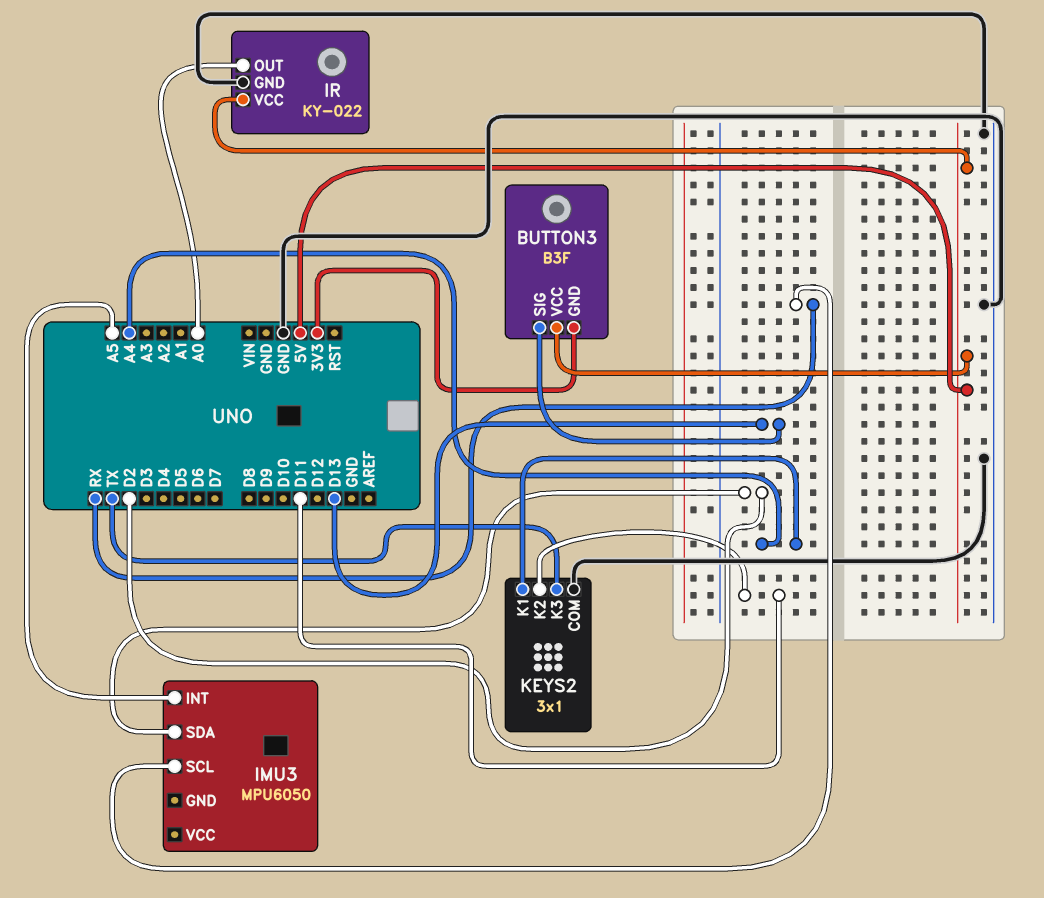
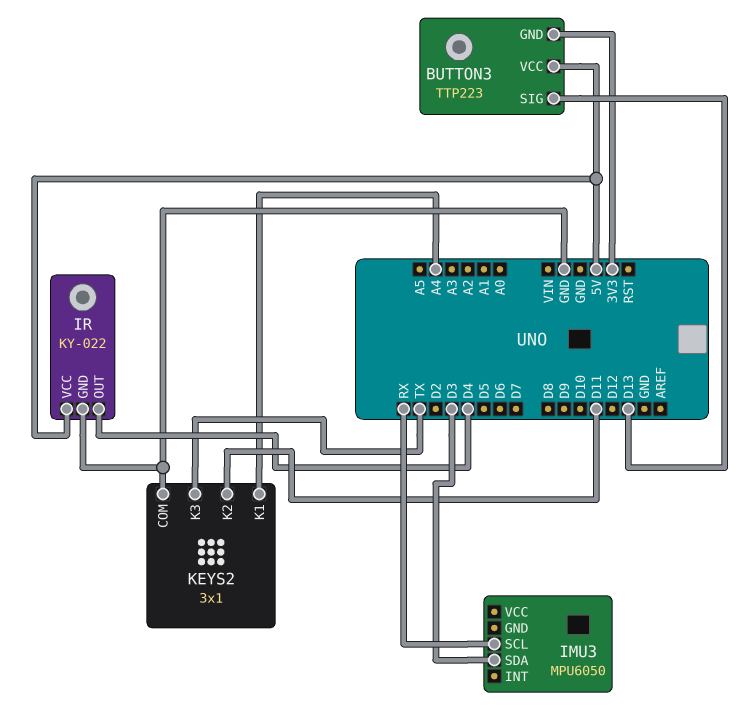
BUTTON3: B3F -> TTP223
IMU3 pin INT: A5 -> none
IMU3 pin SDA: D2 -> D3
IR pin OUT: A0 -> D4

